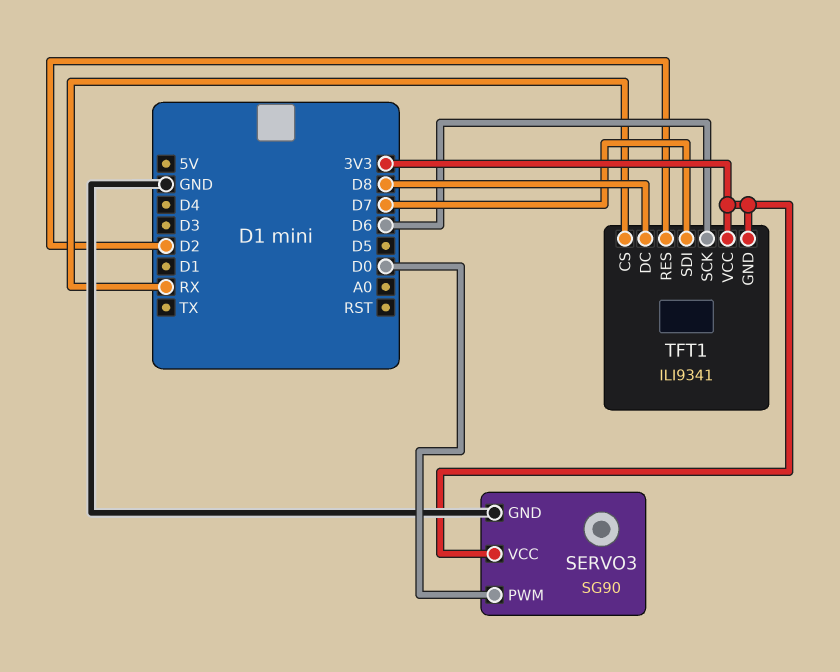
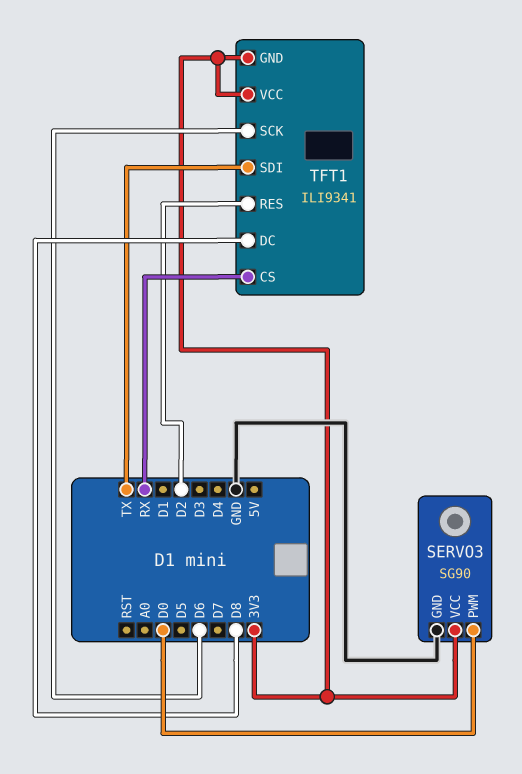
TFT1 pin SDI: D7 -> TX

